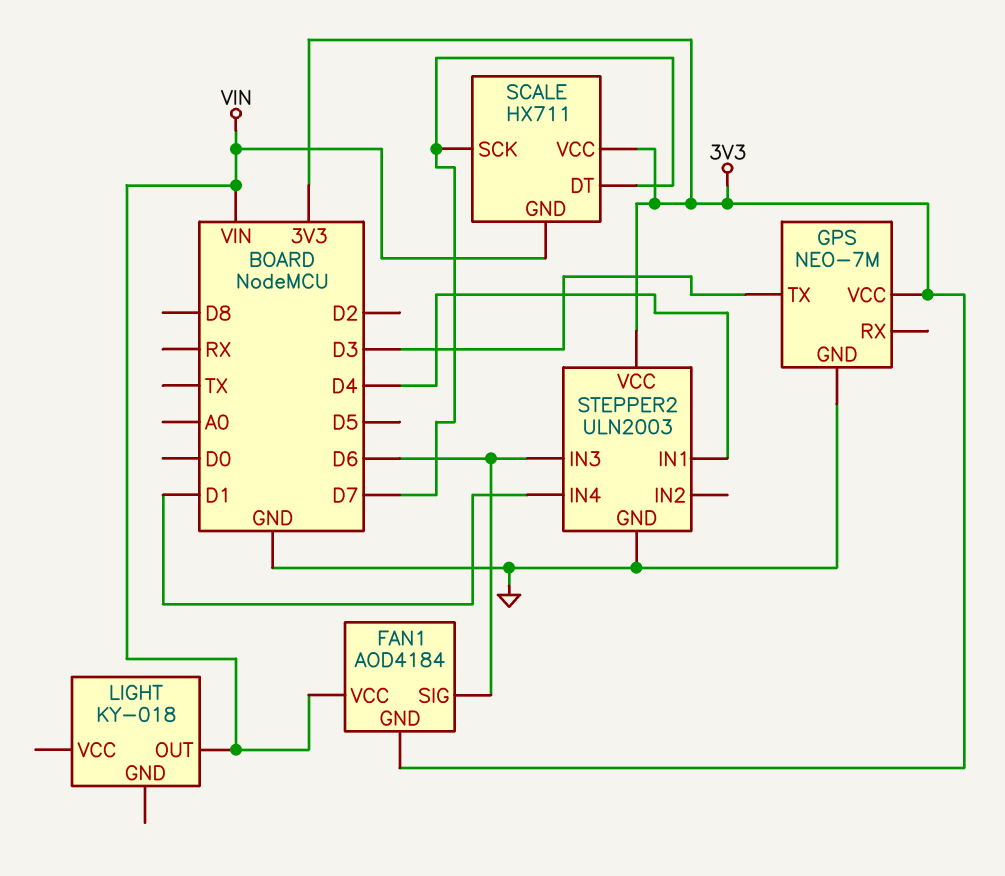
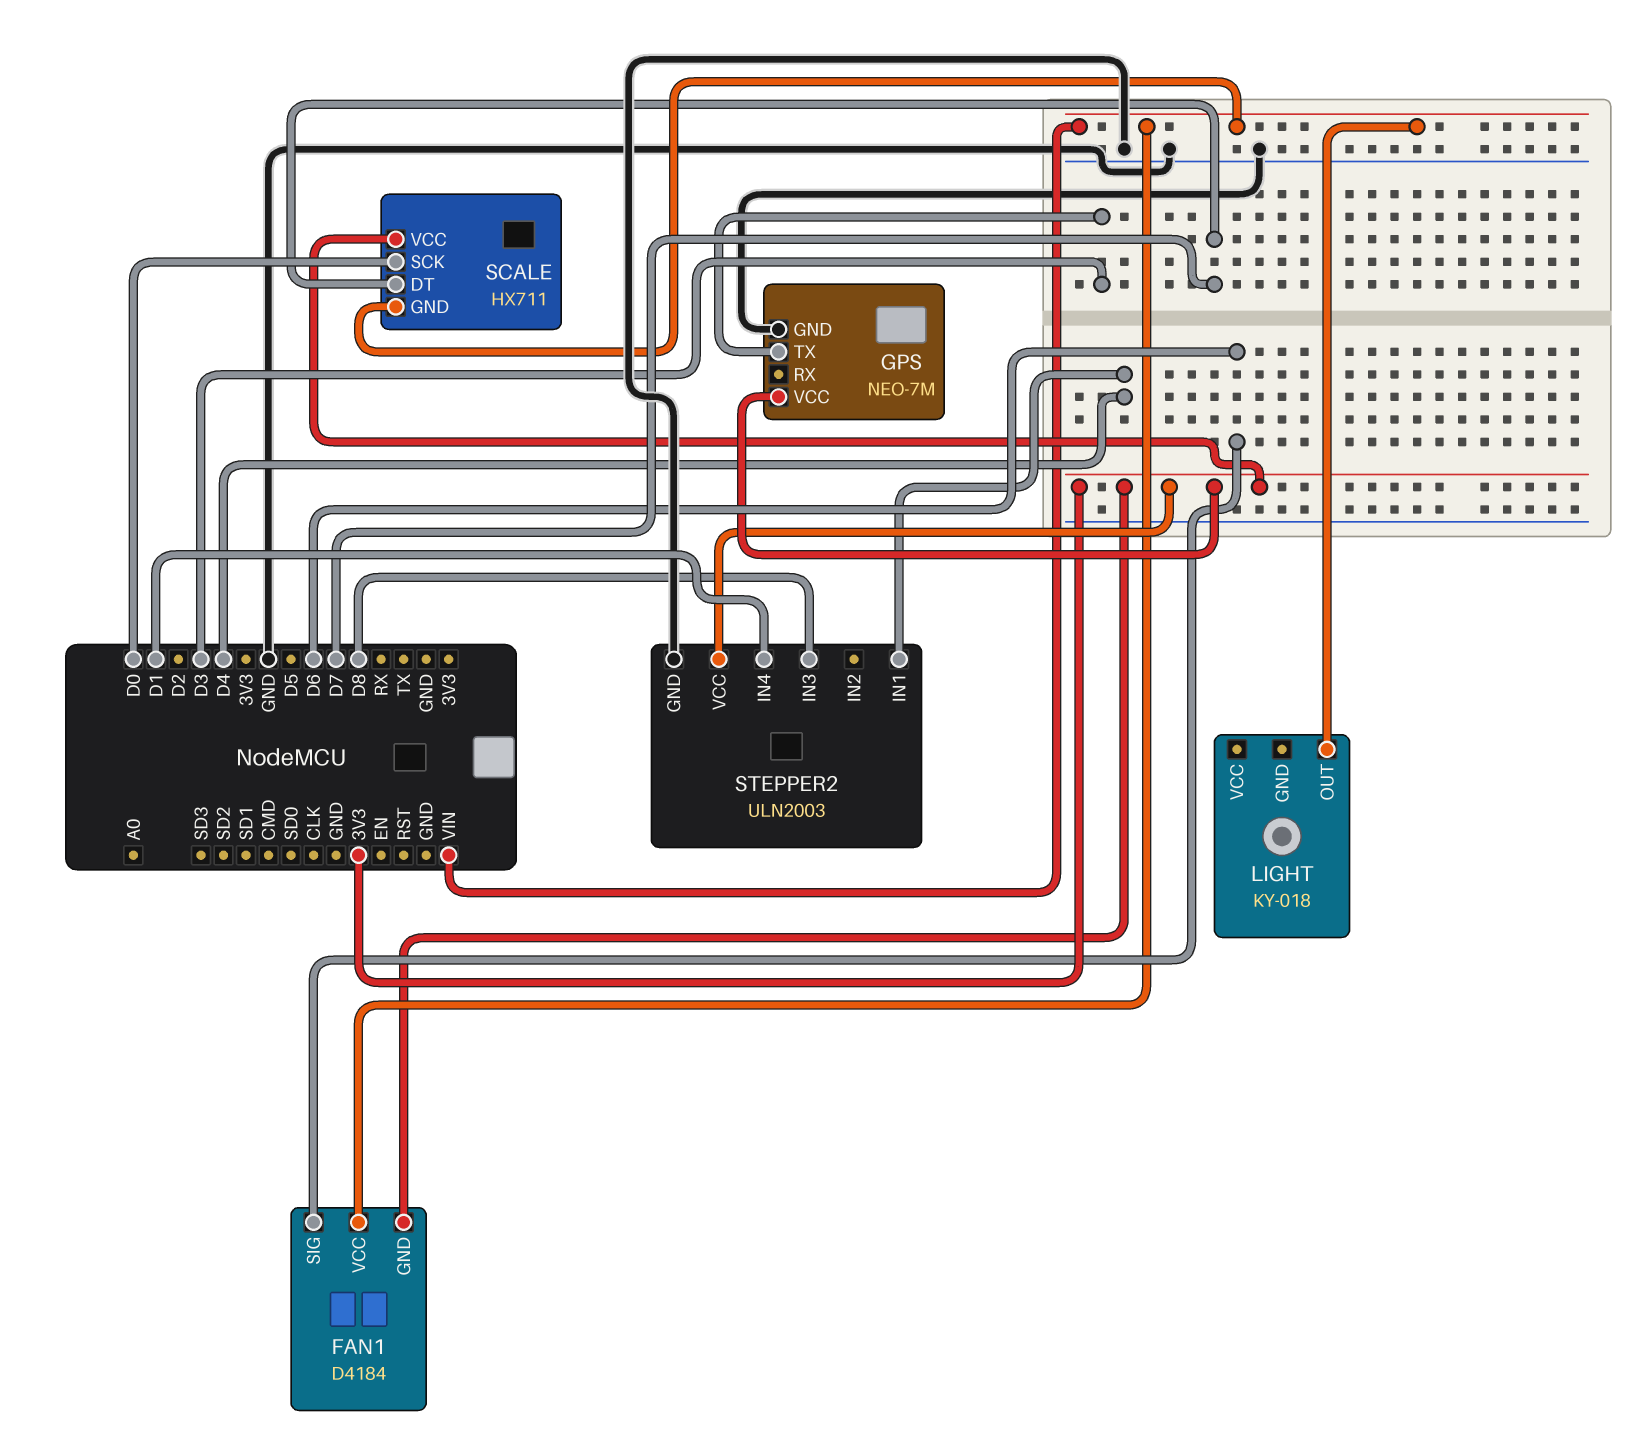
FAN1: AOD4184 -> D4184
SCALE pin SCK: D7 -> D0
STEPPER2 pin IN3: D6 -> D8

